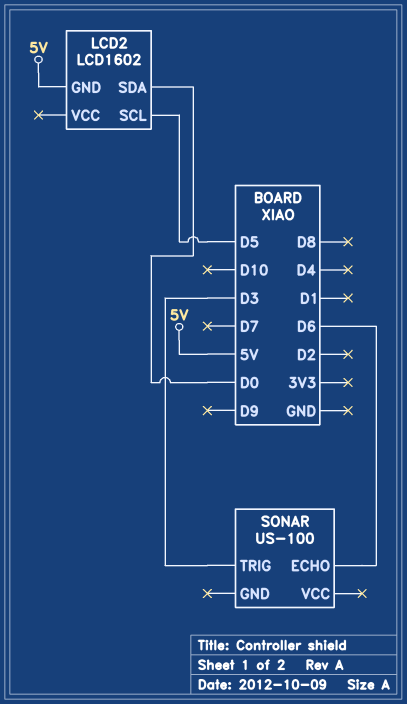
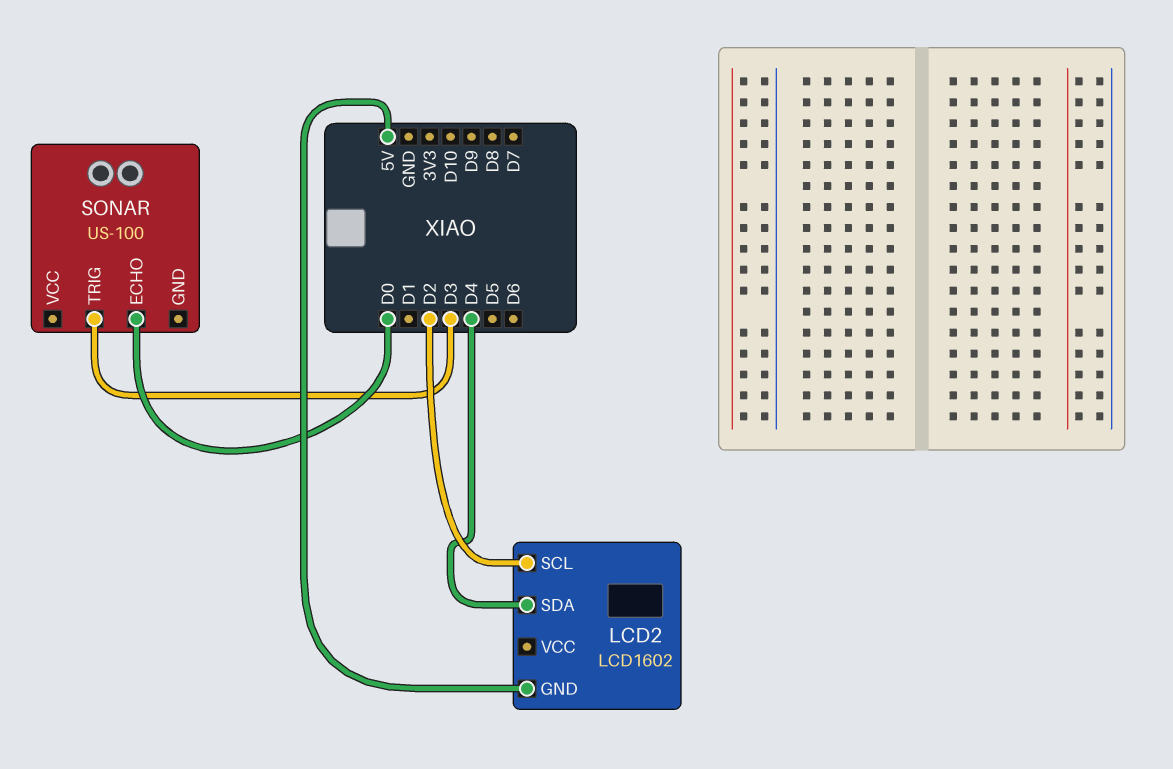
LCD2 pin SCL: D5 -> D2
LCD2 pin SDA: D0 -> D4
SONAR pin ECHO: D6 -> D0

